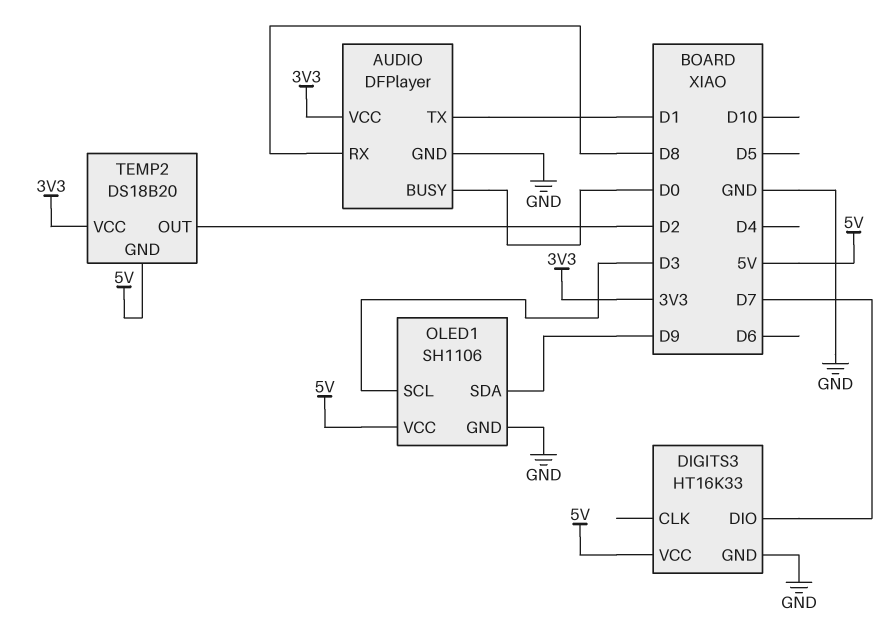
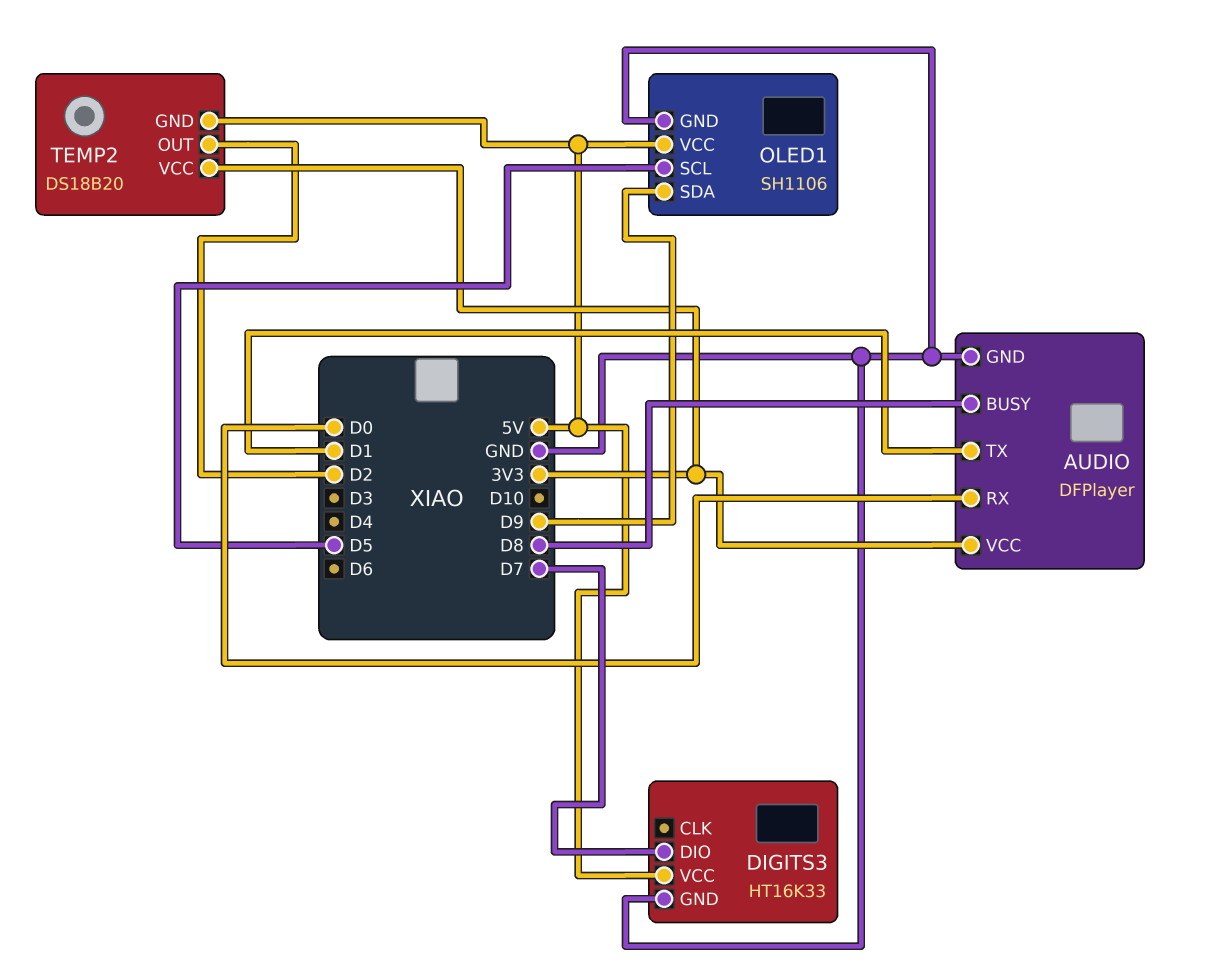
AUDIO pin BUSY: D0 -> D8
AUDIO pin RX: D8 -> D0
OLED1 pin SCL: D3 -> D5

